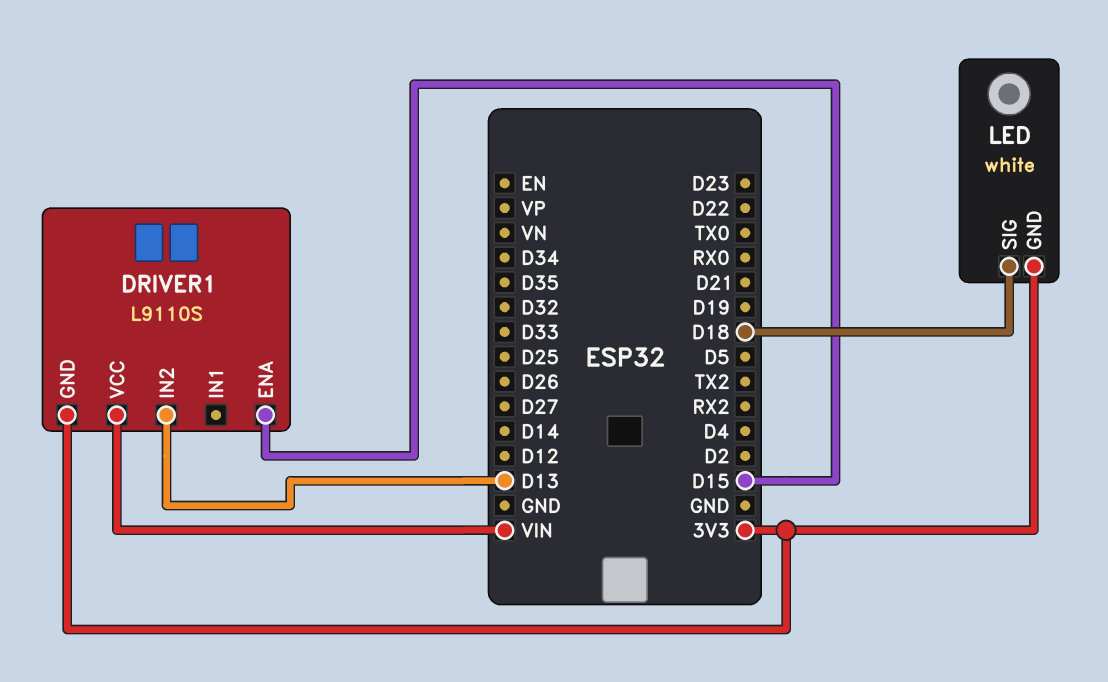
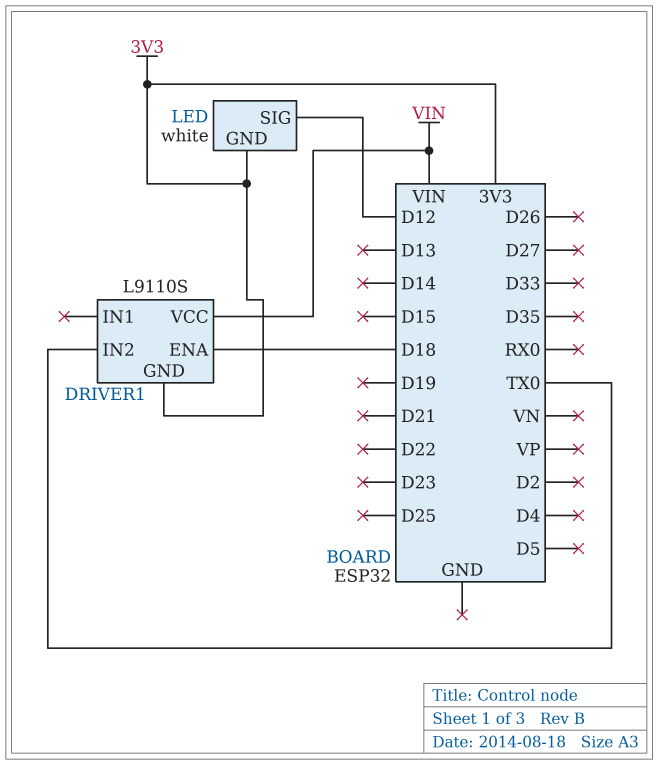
DRIVER1 pin ENA: D15 -> D18
DRIVER1 pin IN2: D13 -> TX0
LED pin SIG: D18 -> D12

